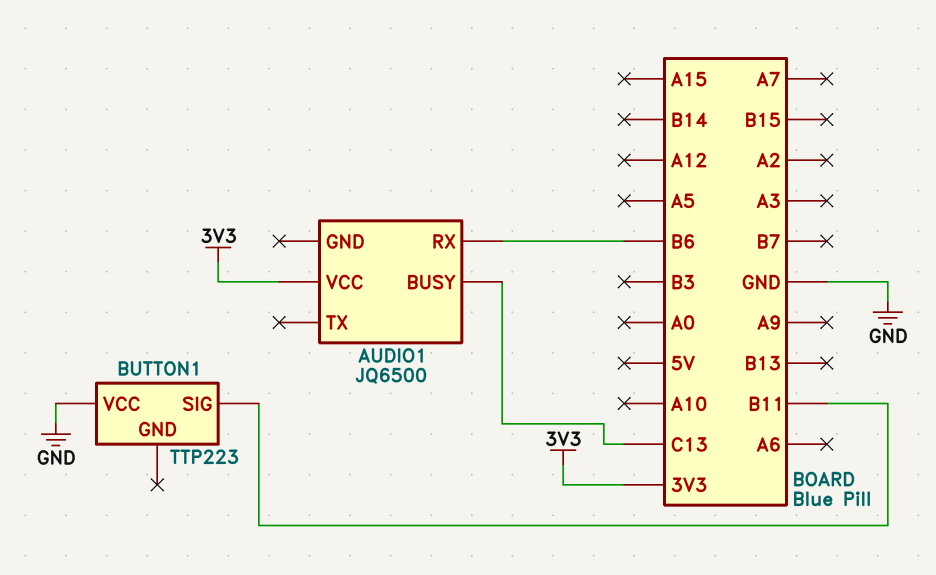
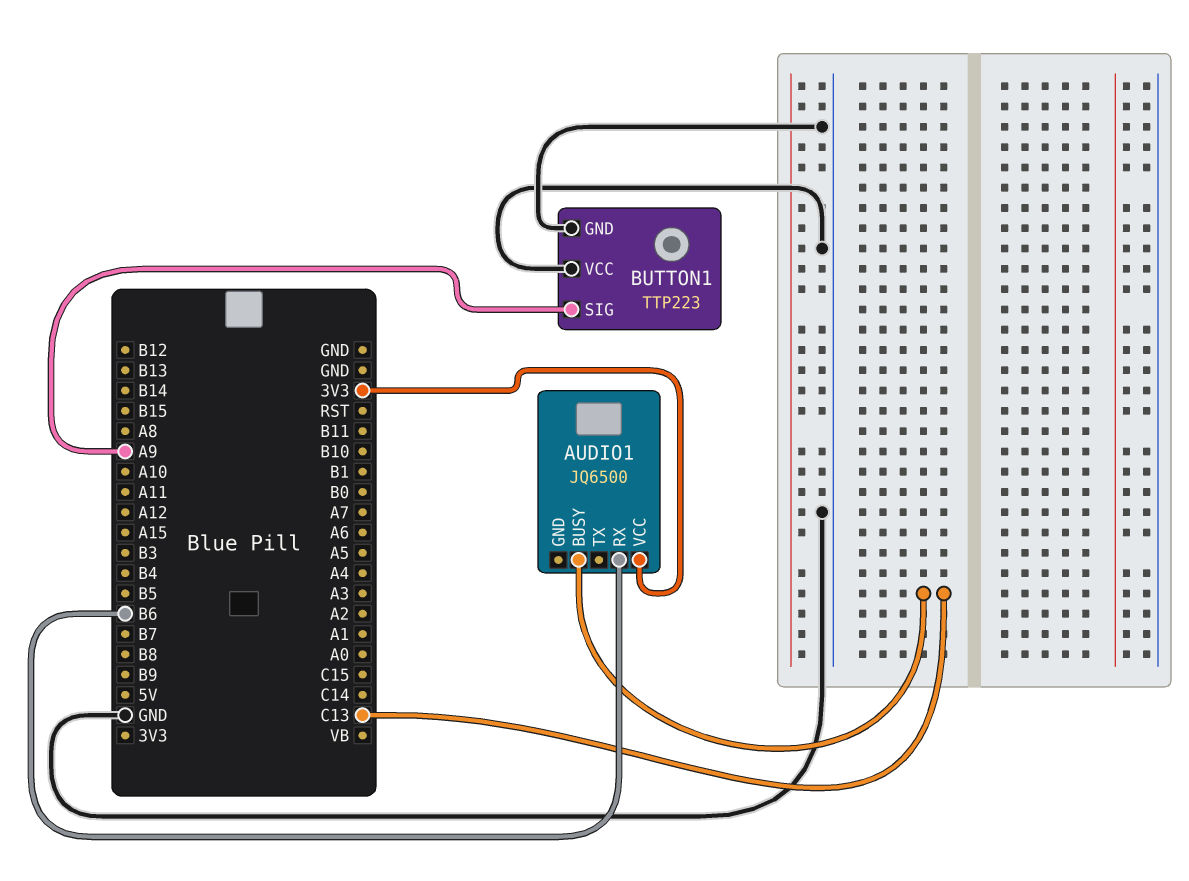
BUTTON1 pin GND: none -> GND
BUTTON1 pin SIG: B11 -> A9

